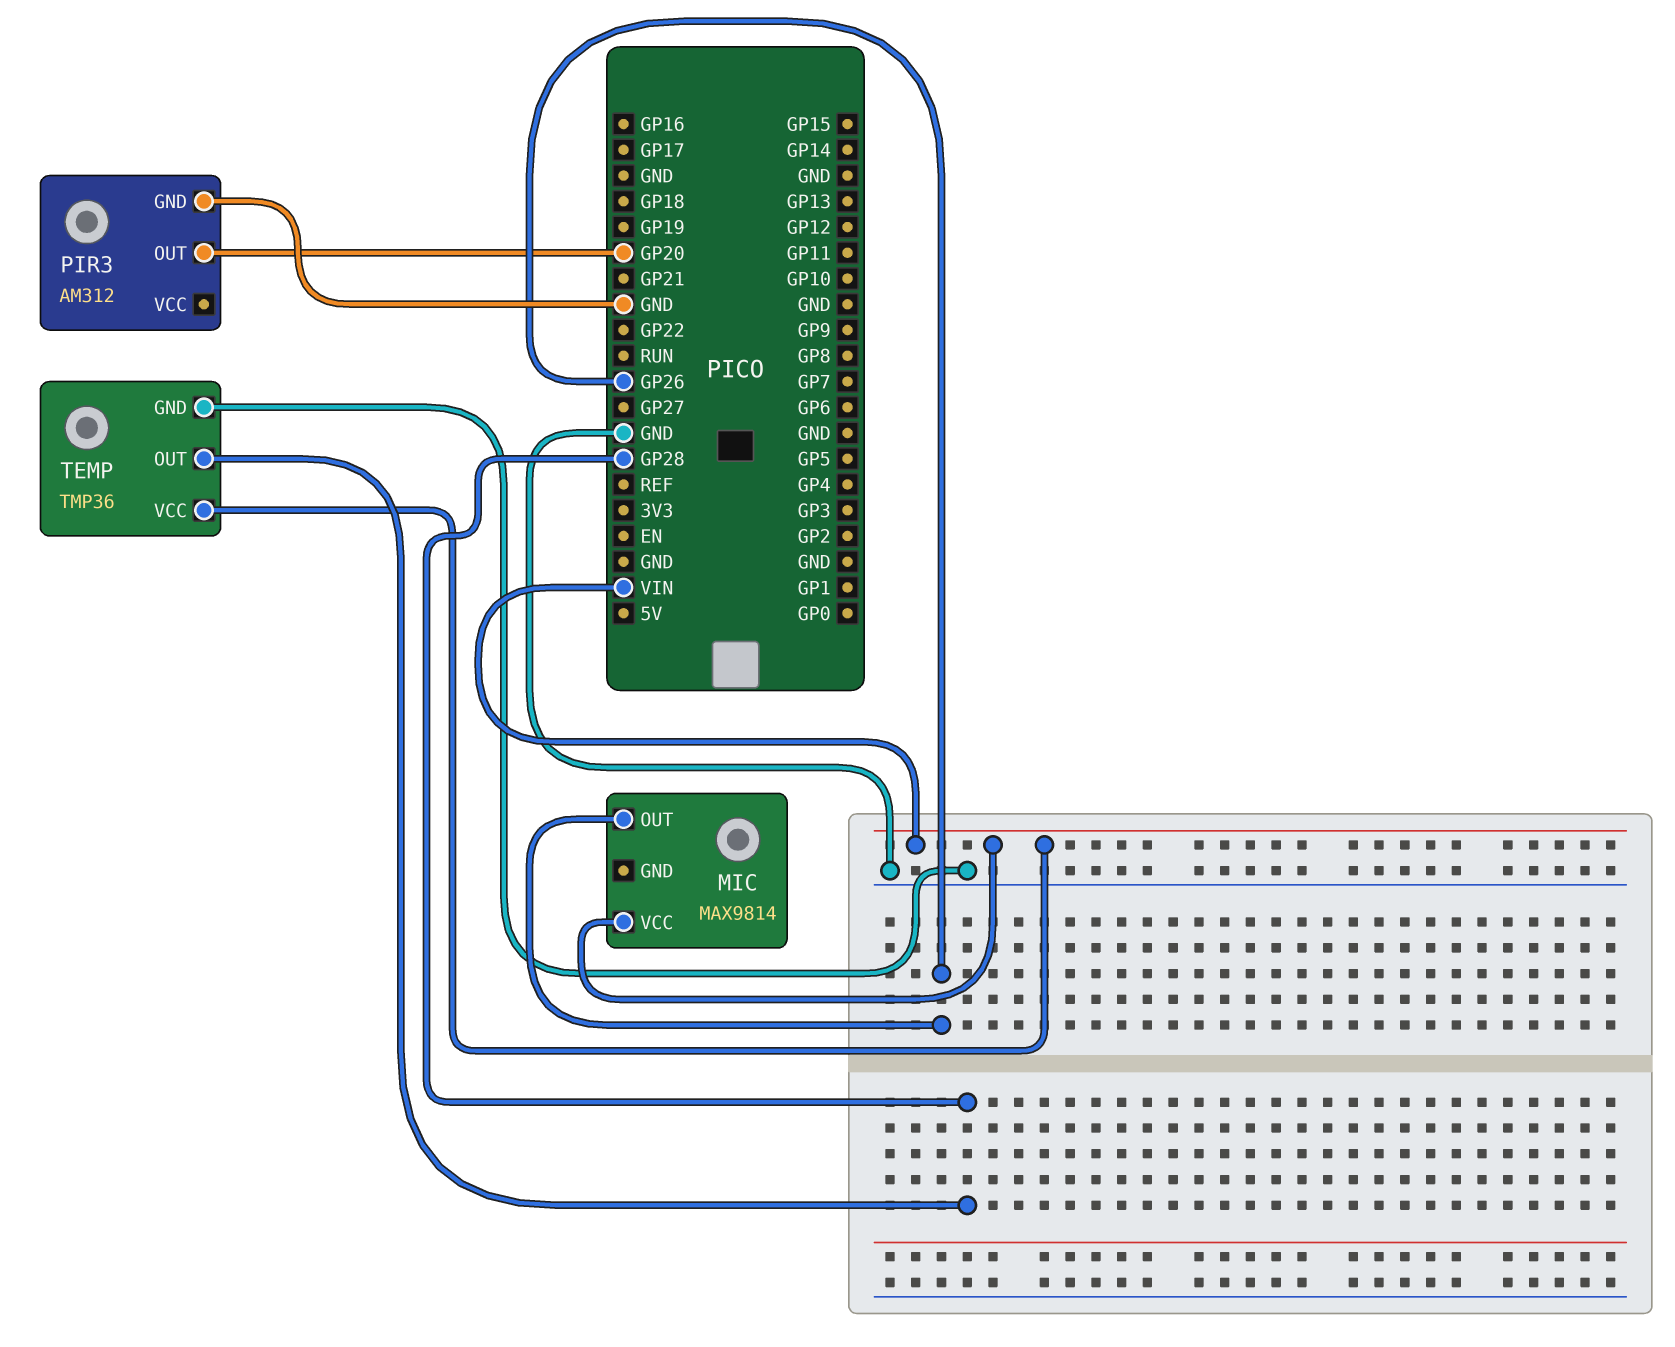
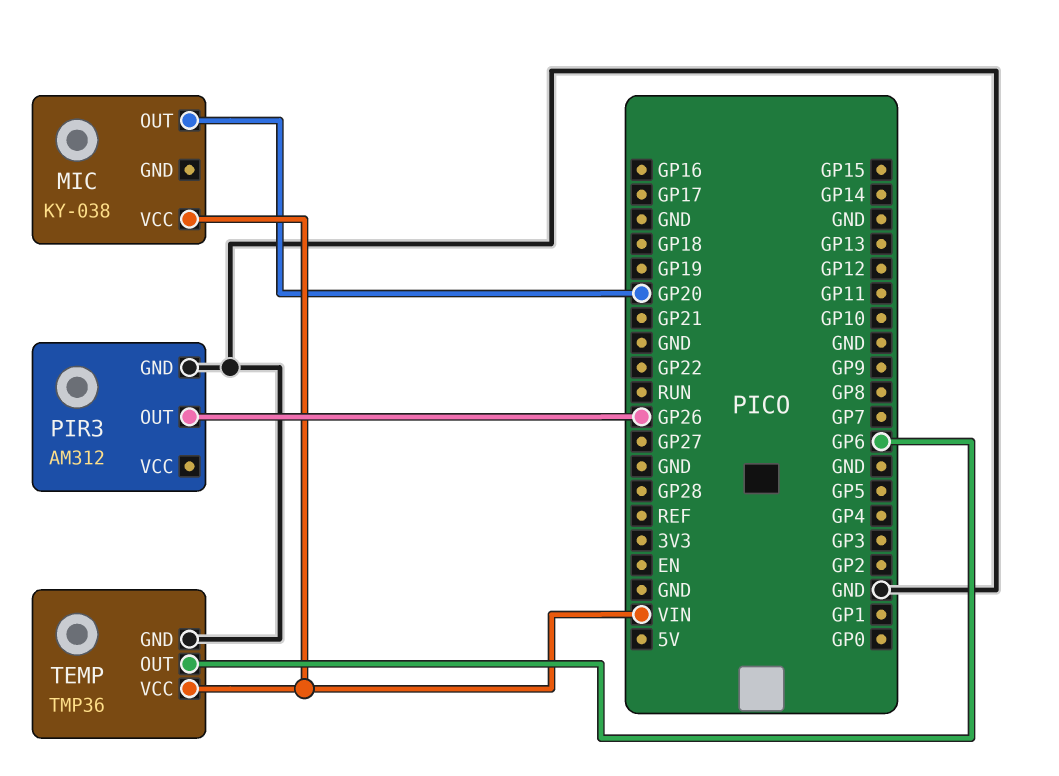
MIC: MAX9814 -> KY-038
MIC pin OUT: GP26 -> GP20
PIR3 pin OUT: GP20 -> GP26
TEMP pin OUT: GP28 -> GP6

